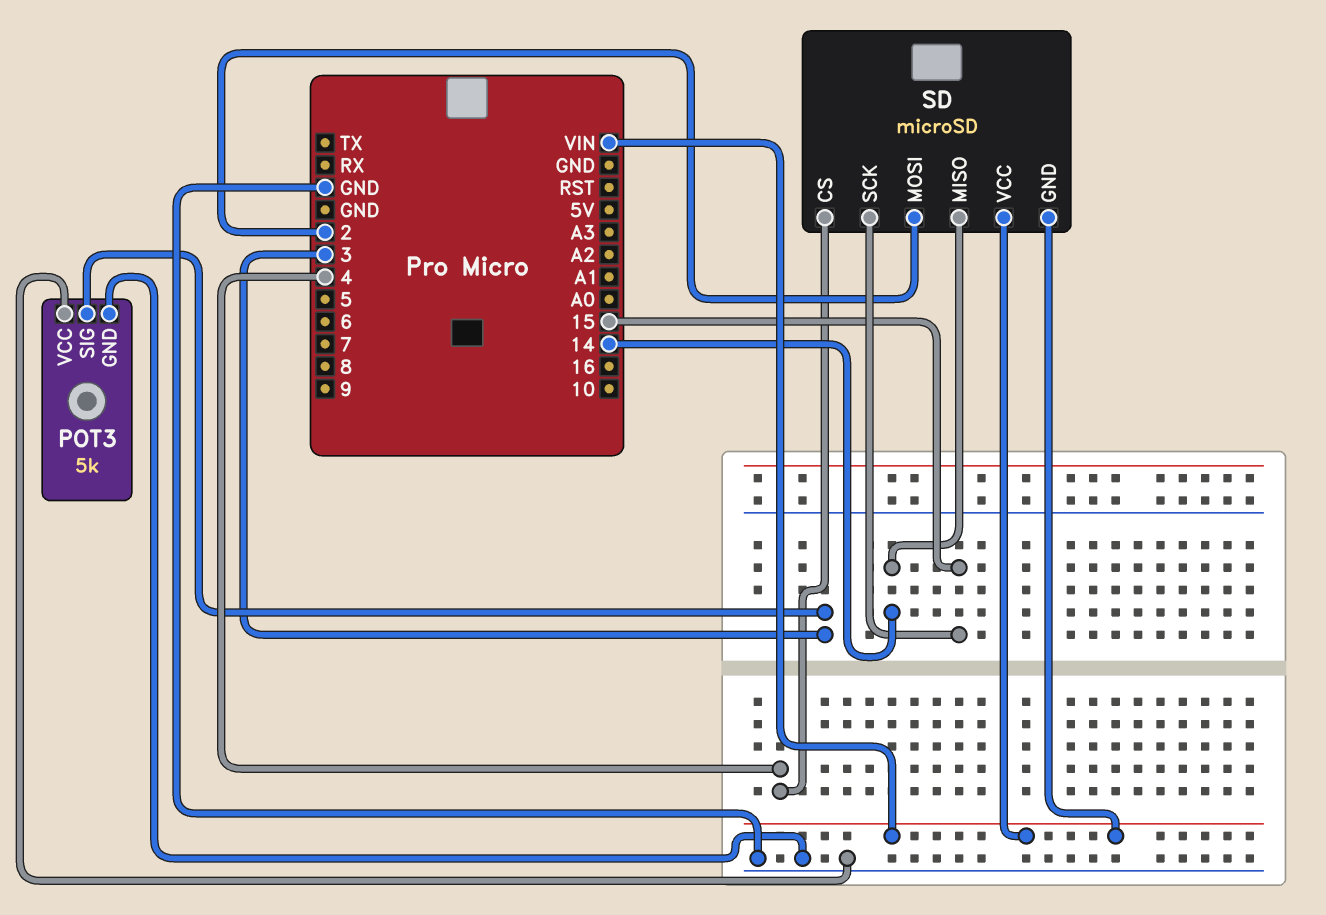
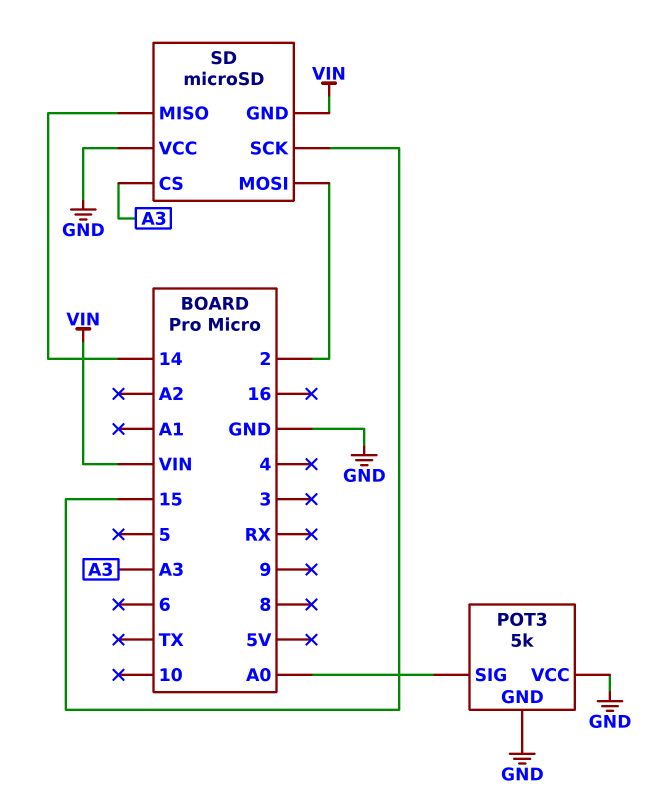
POT3 pin SIG: 3 -> A0
SD pin CS: 4 -> A3
SD pin VCC: VIN -> GND

